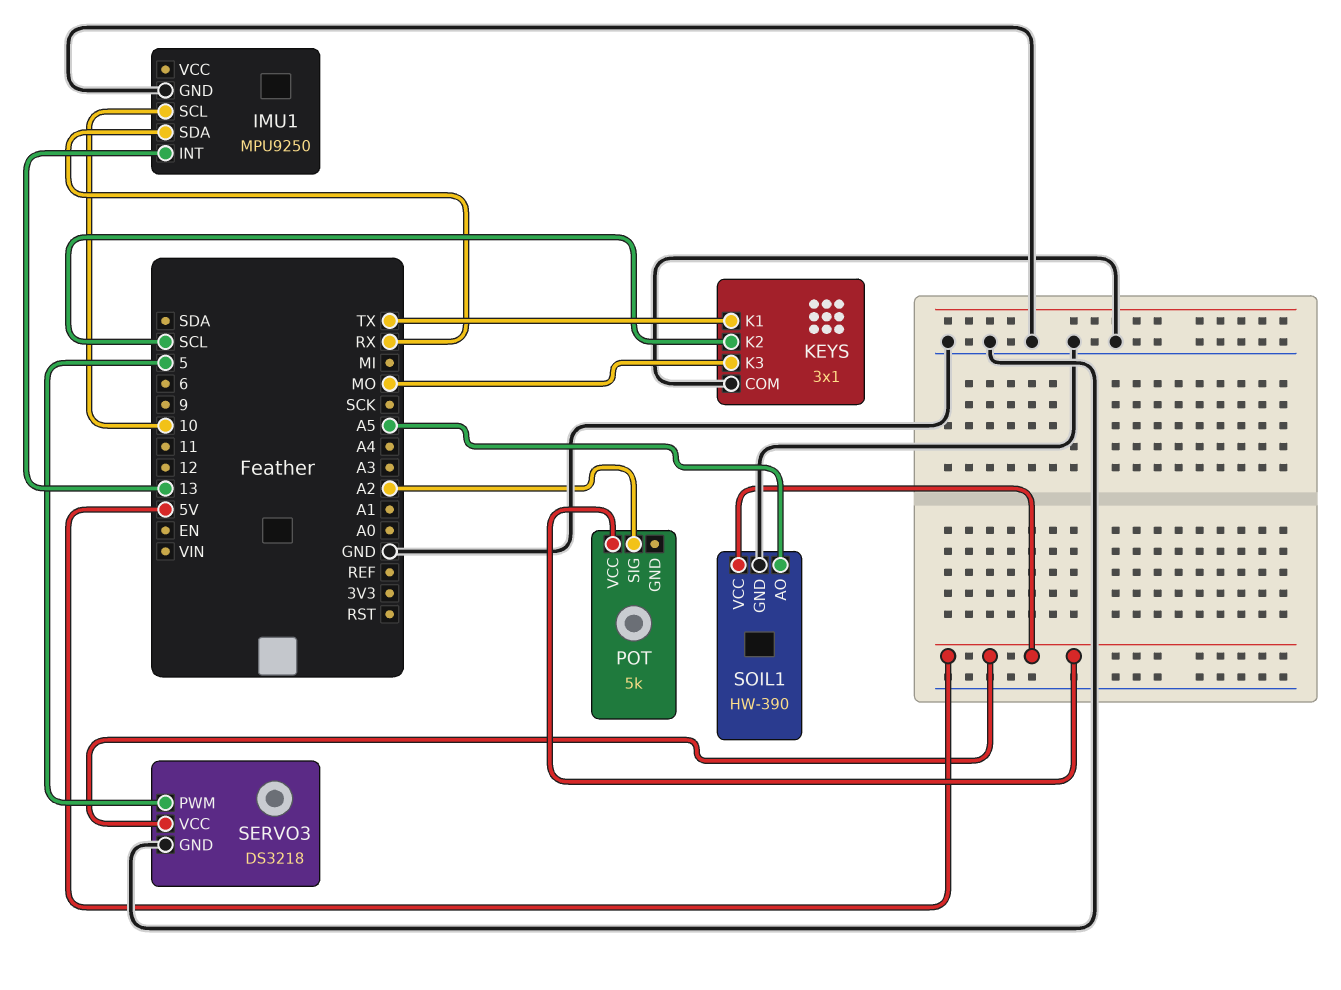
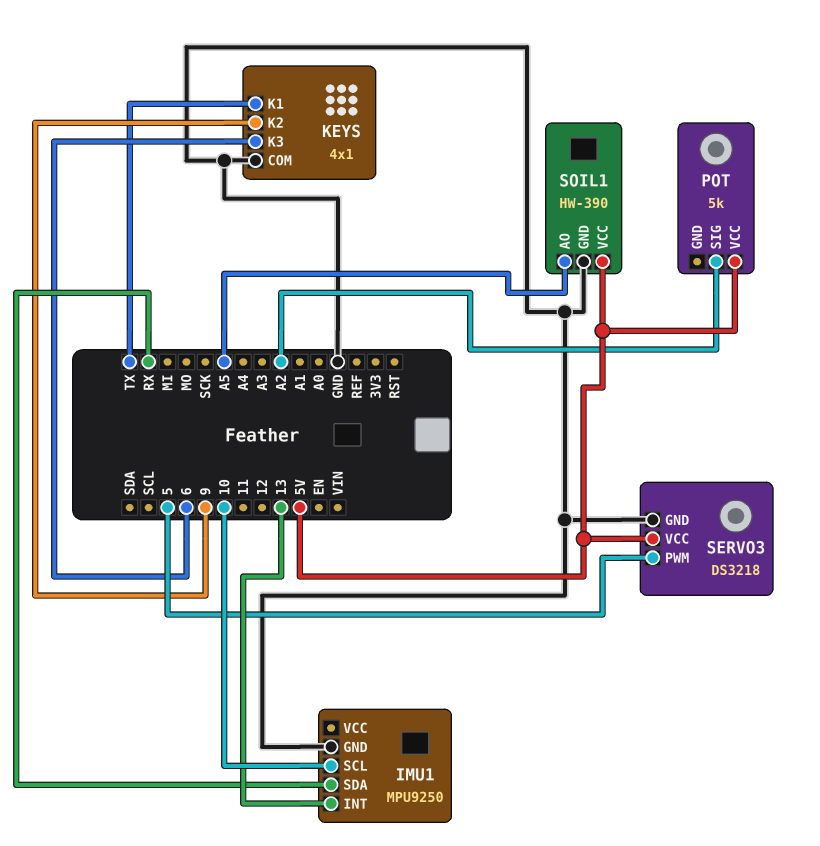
KEYS: 3x1 -> 4x1
KEYS pin K2: SCL -> 9
KEYS pin K3: MO -> 6

